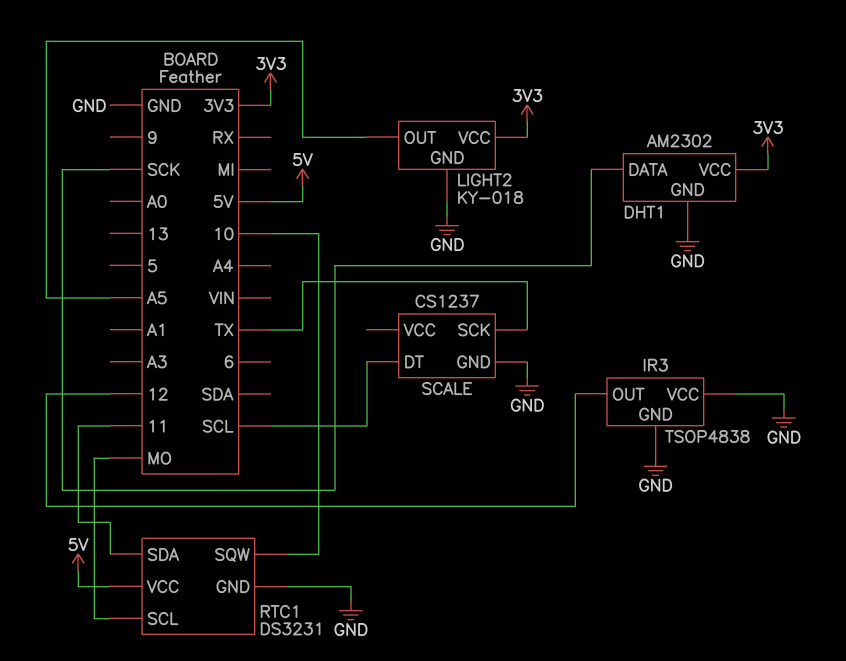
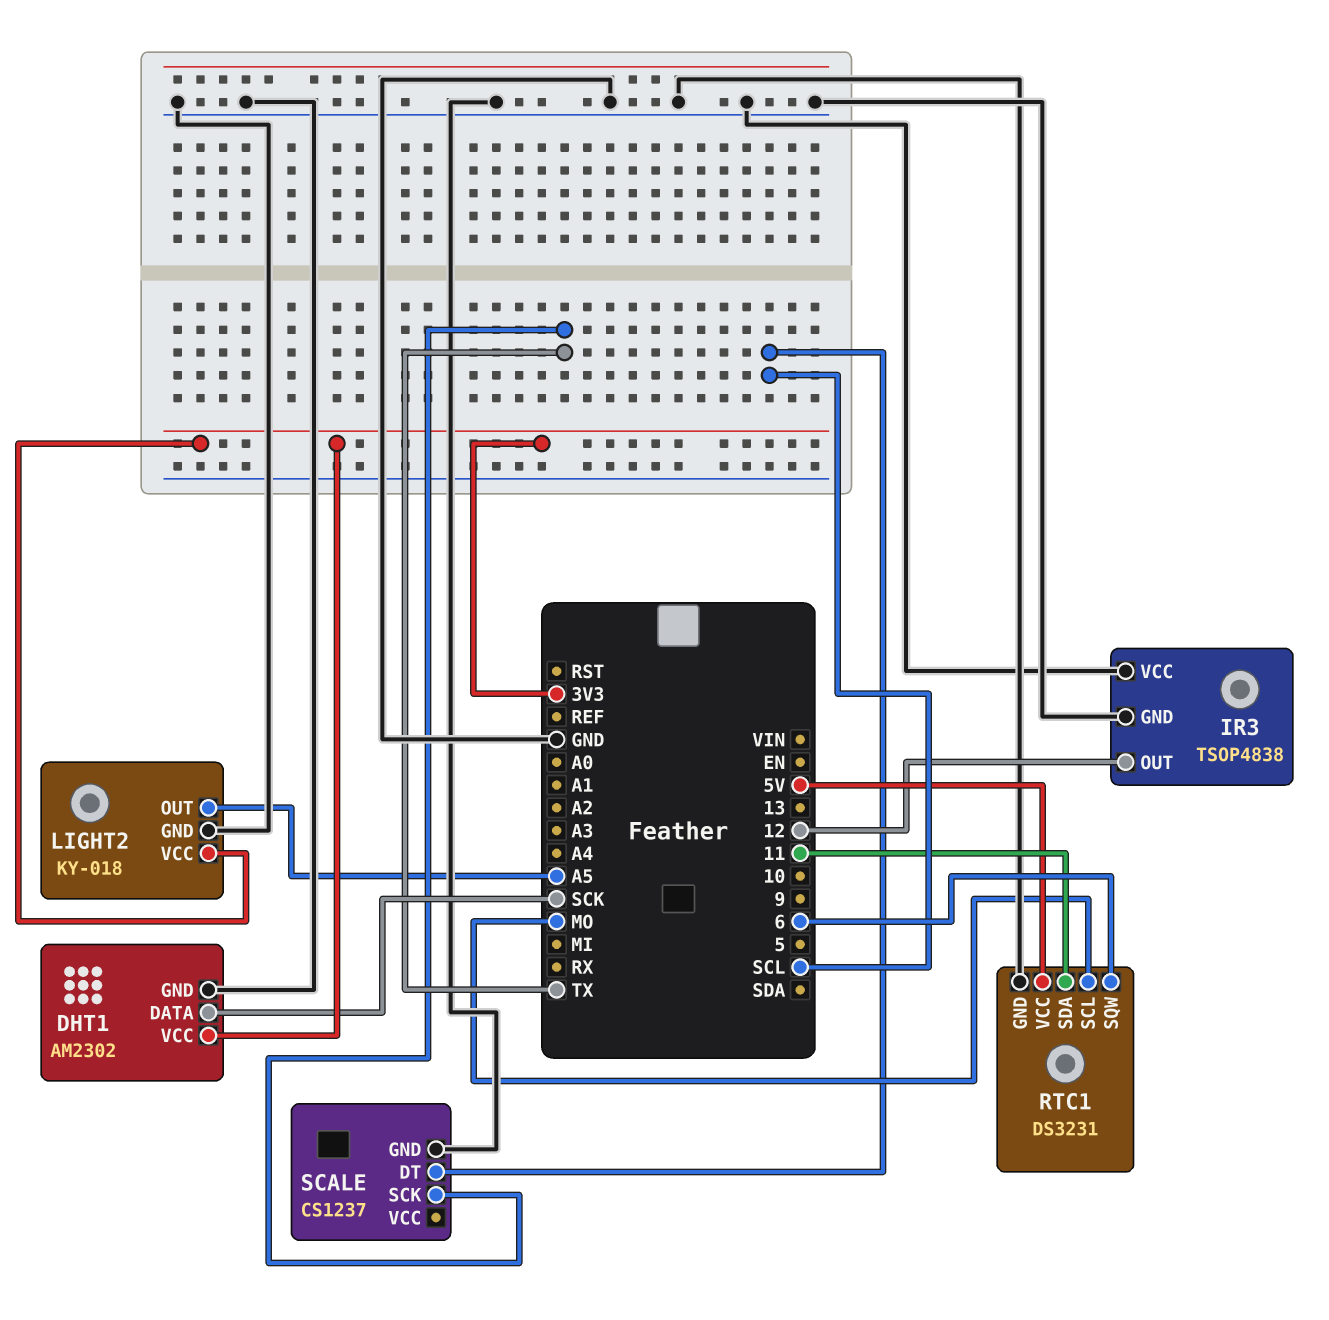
RTC1 pin SQW: 10 -> 6

